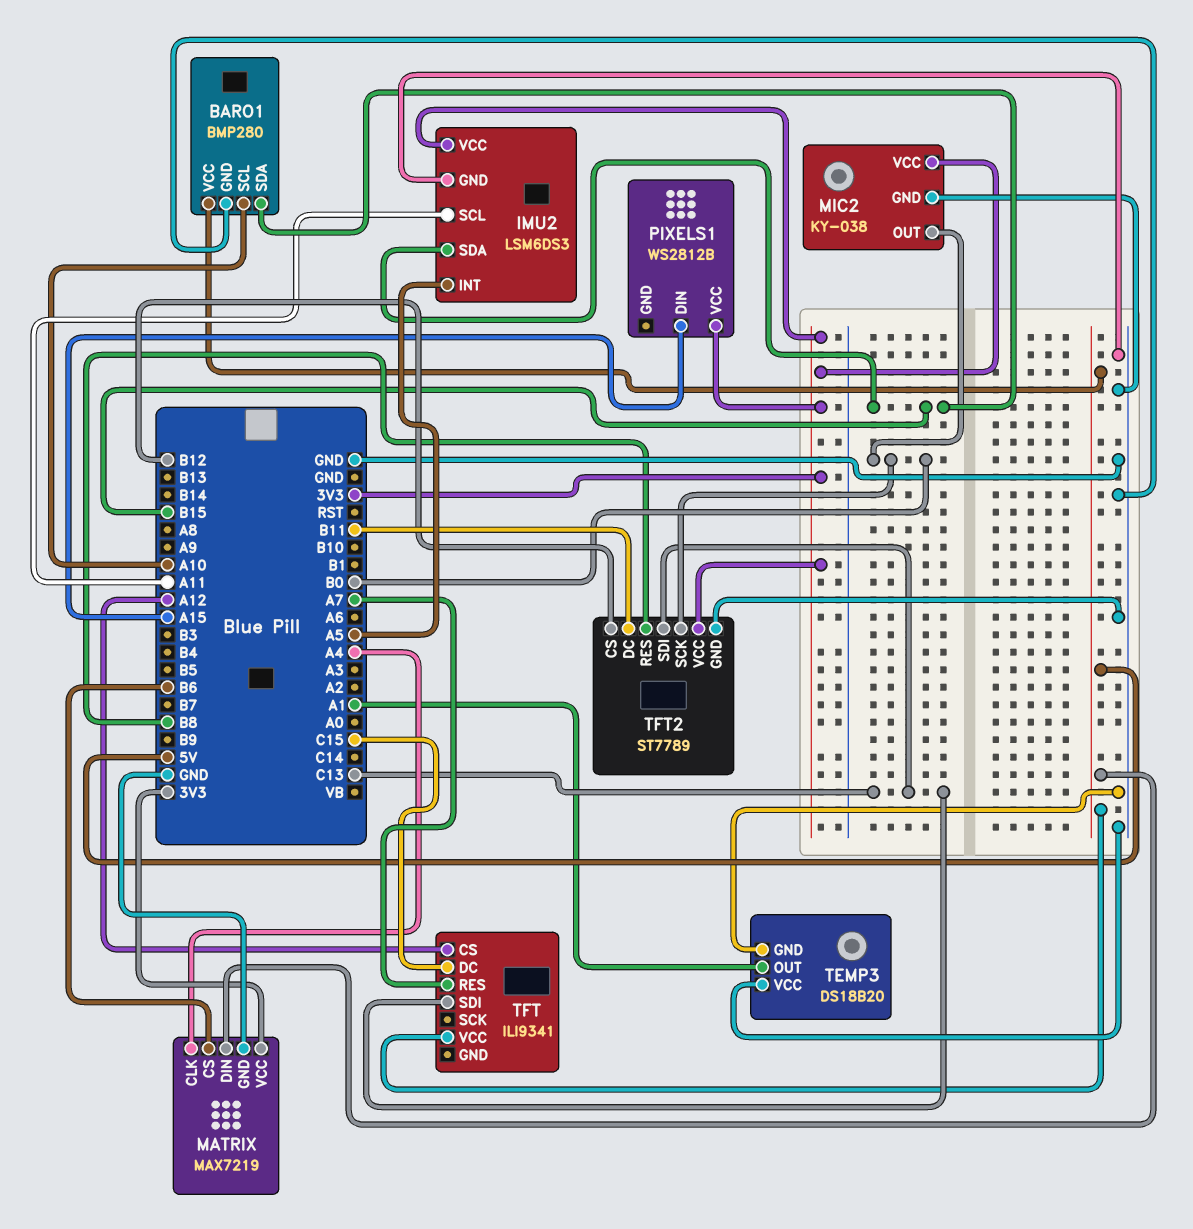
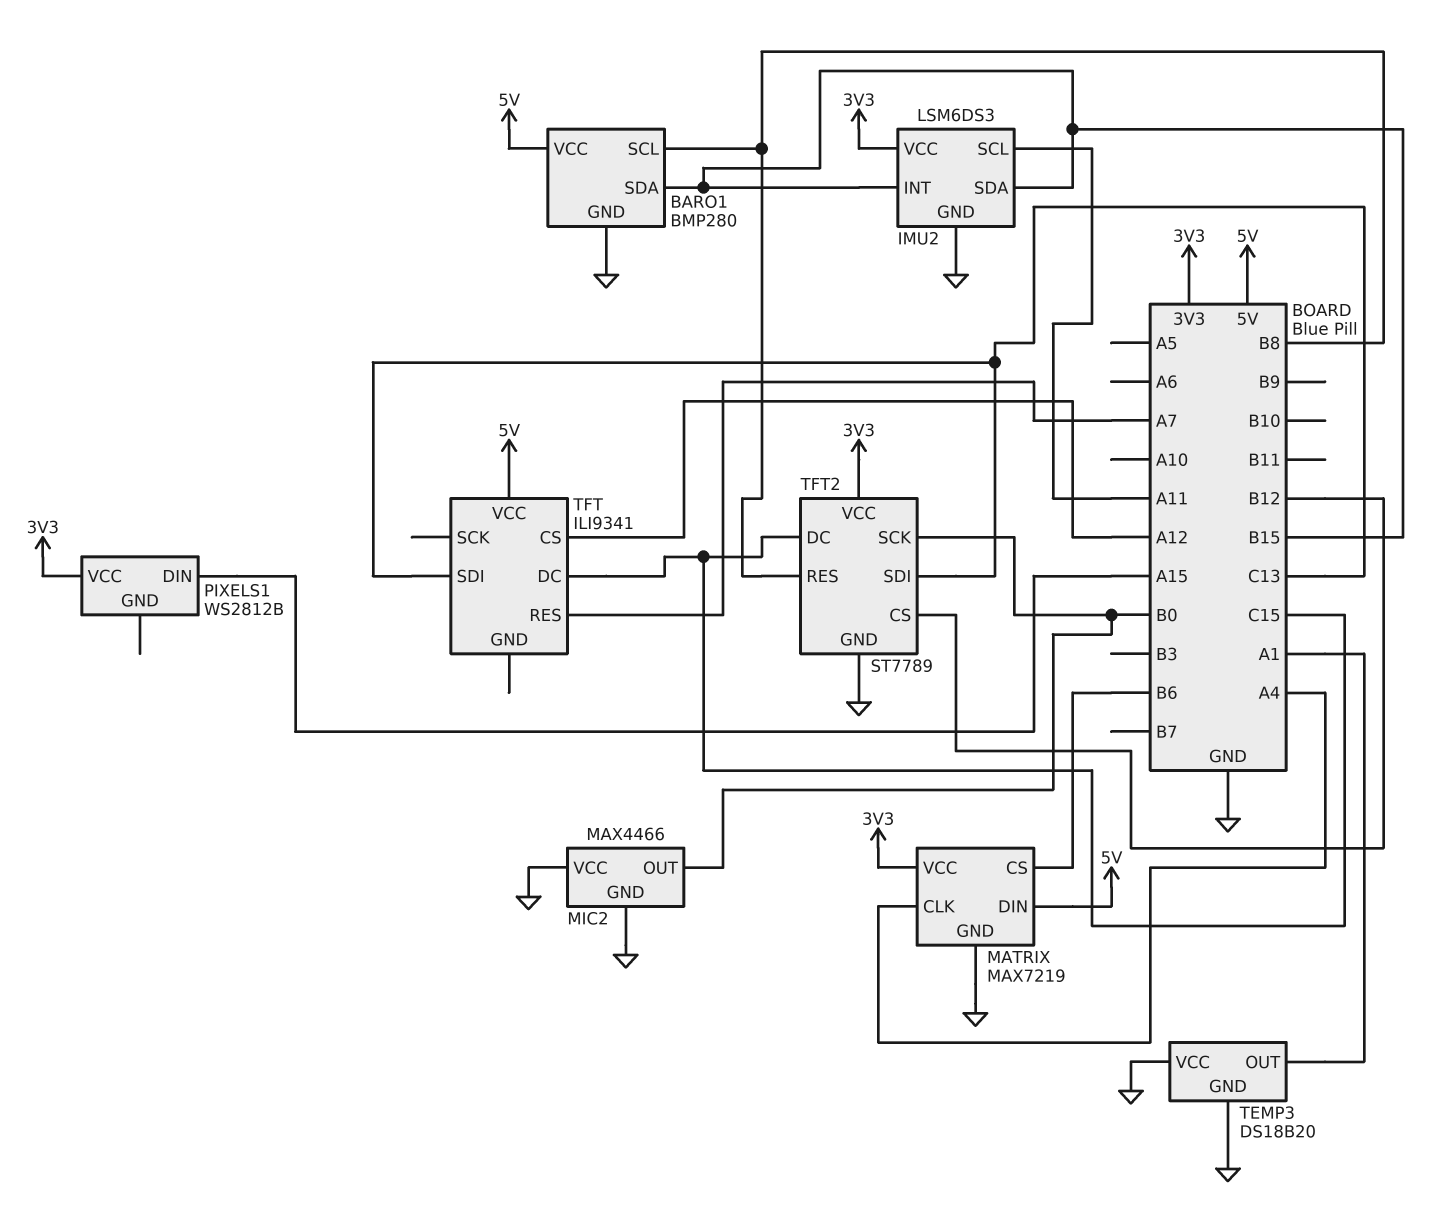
BARO1 pin SCL: A10 -> B8
IMU2 pin INT: A5 -> B15
MIC2: KY-038 -> MAX4466
MIC2 pin VCC: 3V3 -> GND
TFT2 pin DC: B11 -> C15

